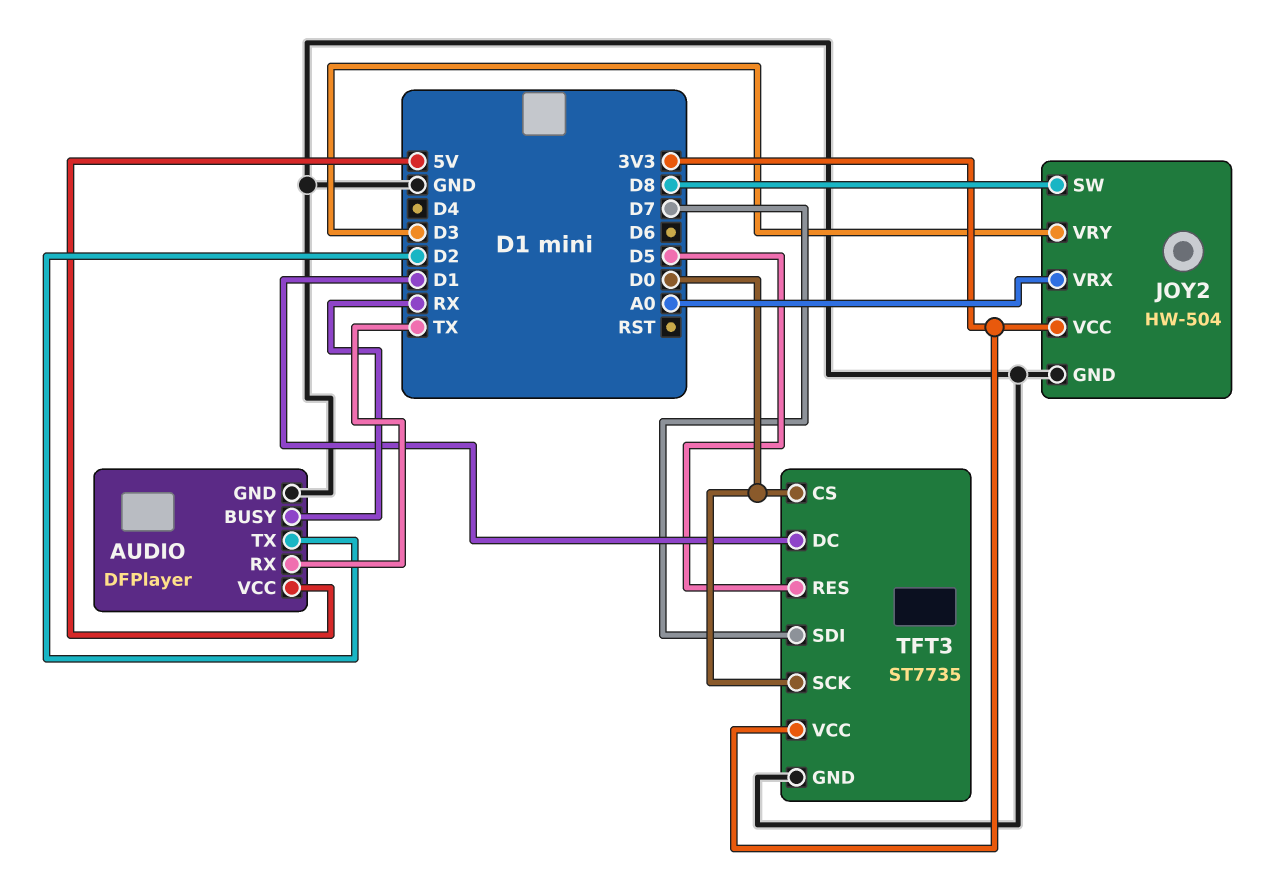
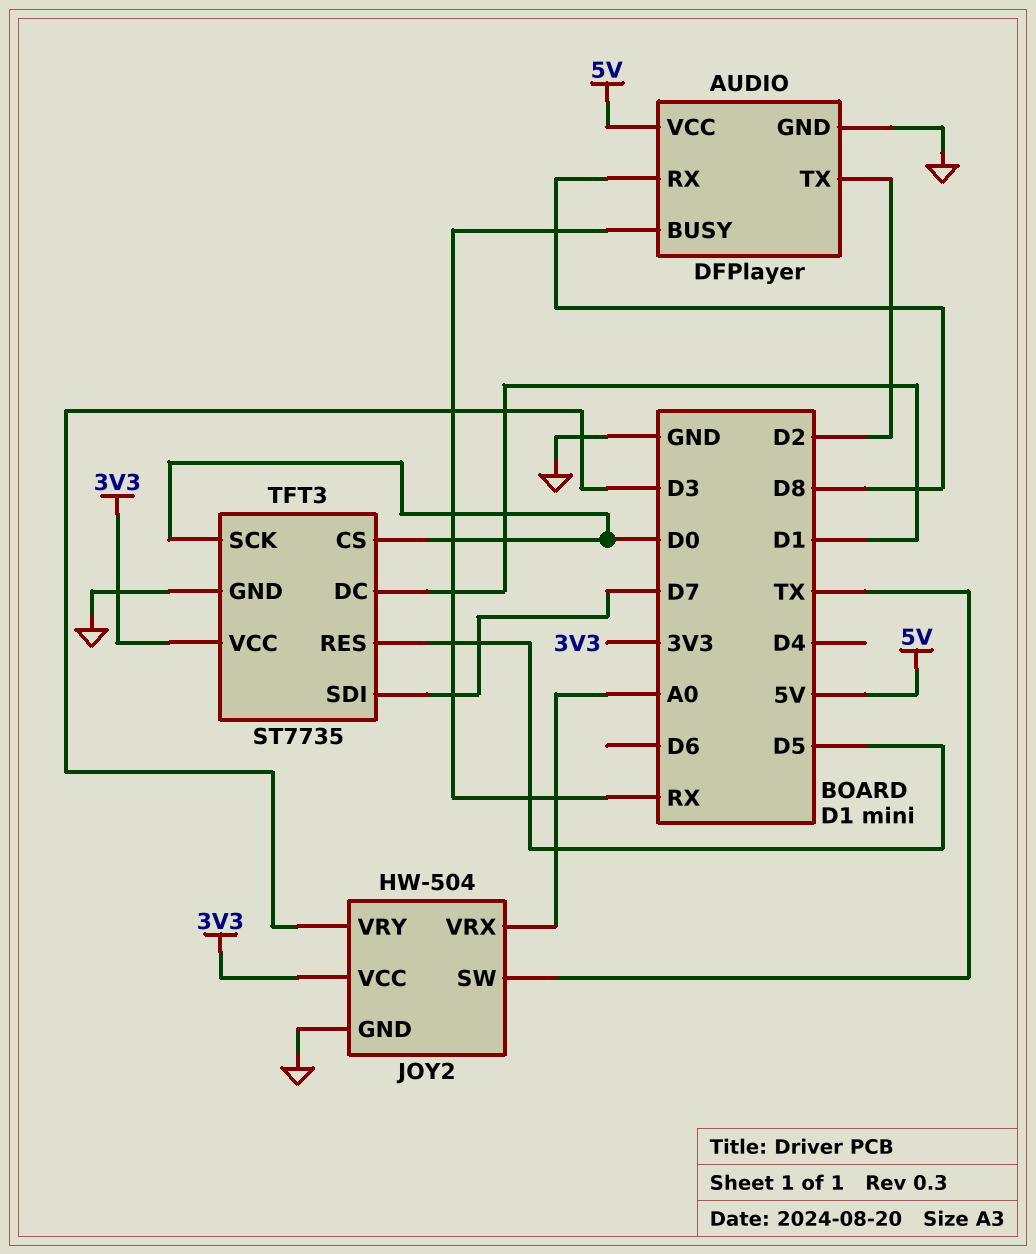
AUDIO pin RX: TX -> D8
JOY2 pin SW: D8 -> TX

